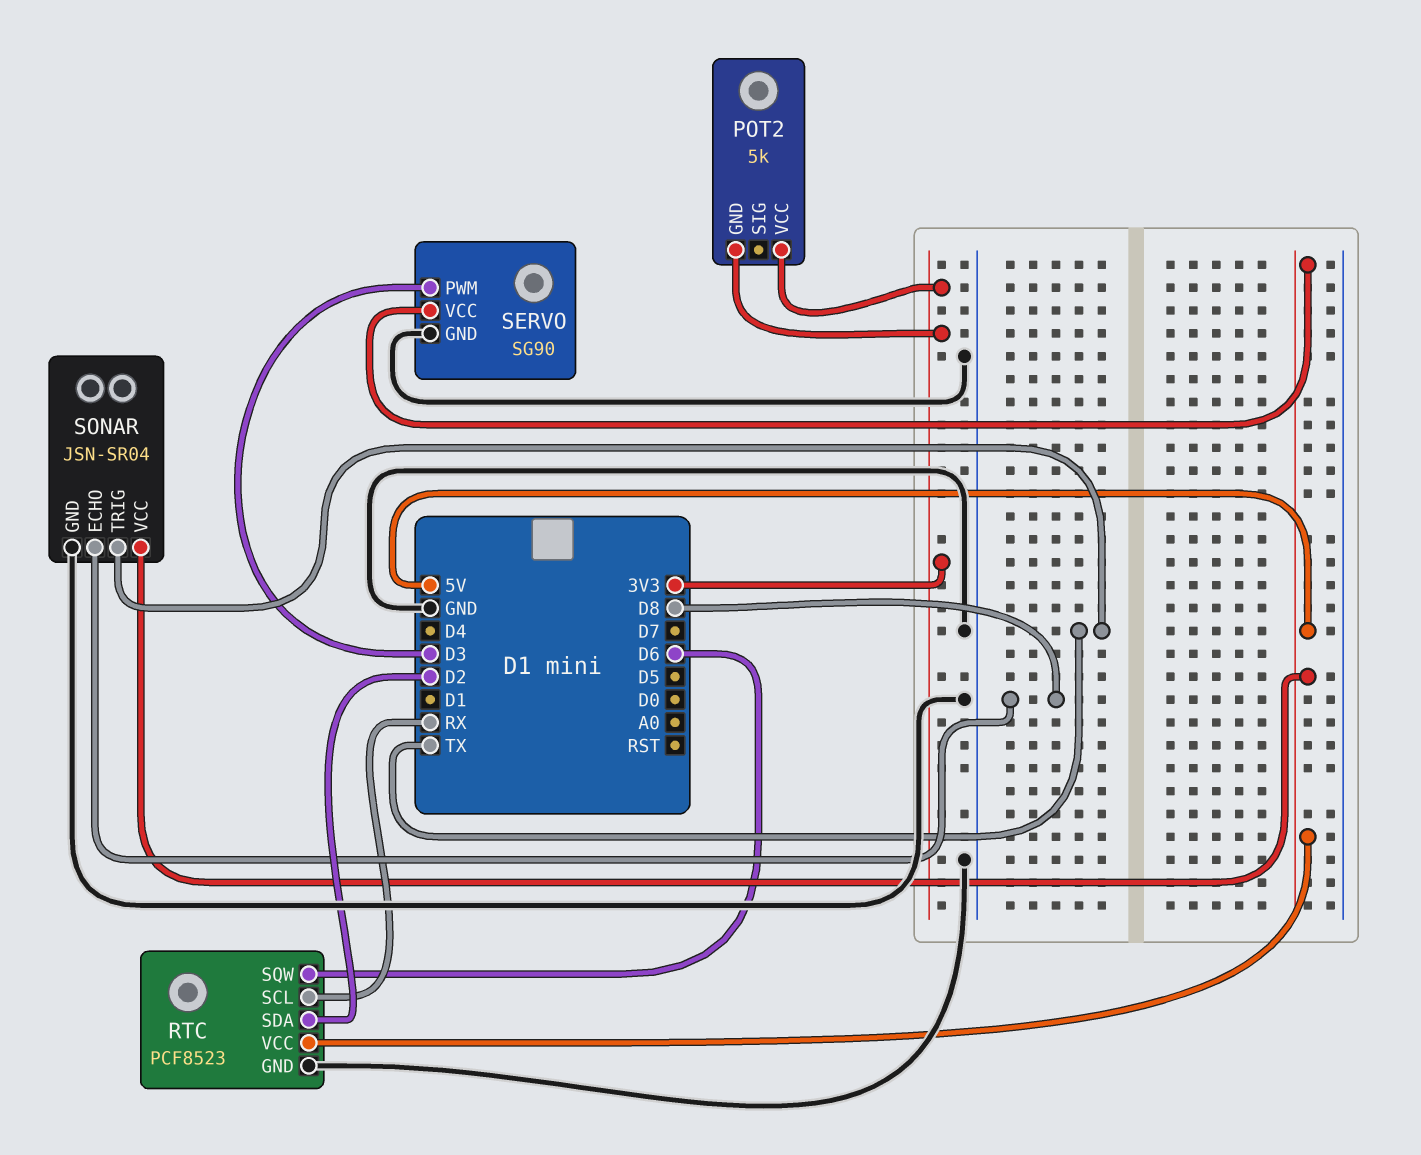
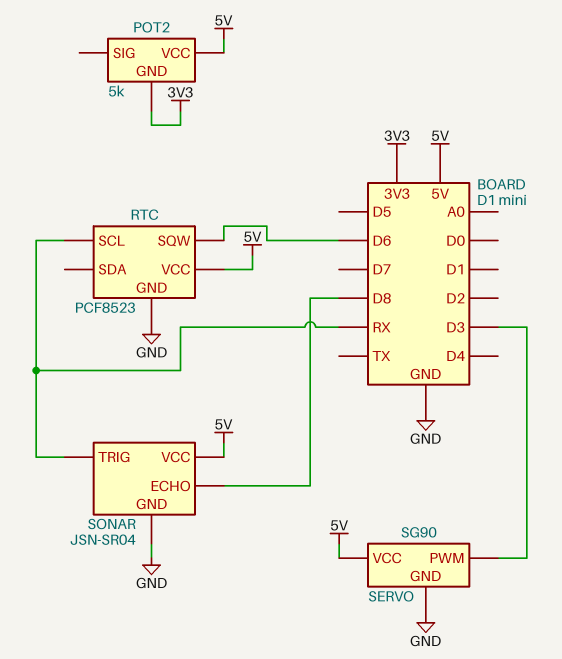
POT2 pin VCC: 3V3 -> 5V
RTC pin SDA: D2 -> none
SONAR pin TRIG: TX -> RX

